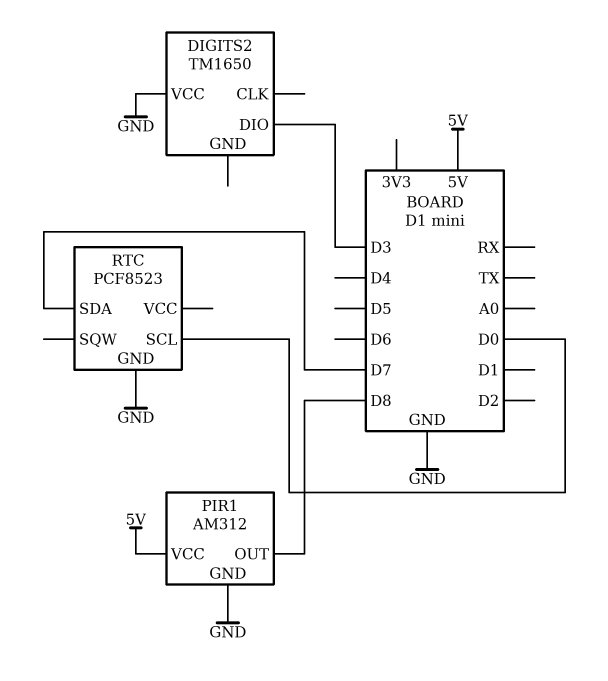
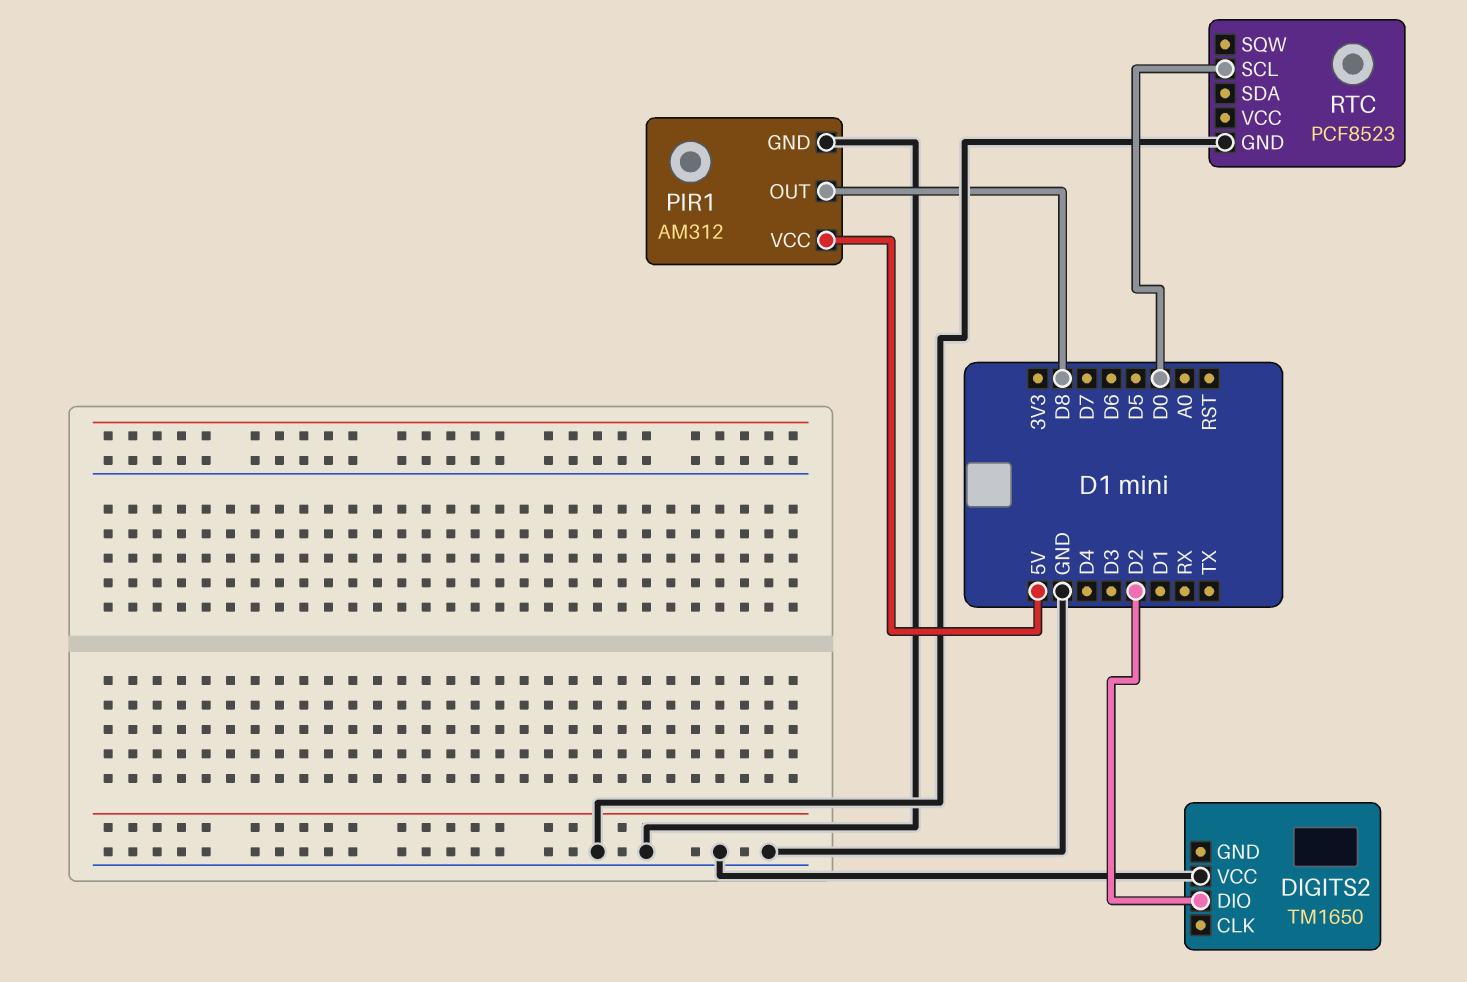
DIGITS2 pin DIO: D3 -> D2
RTC pin SDA: D7 -> none

